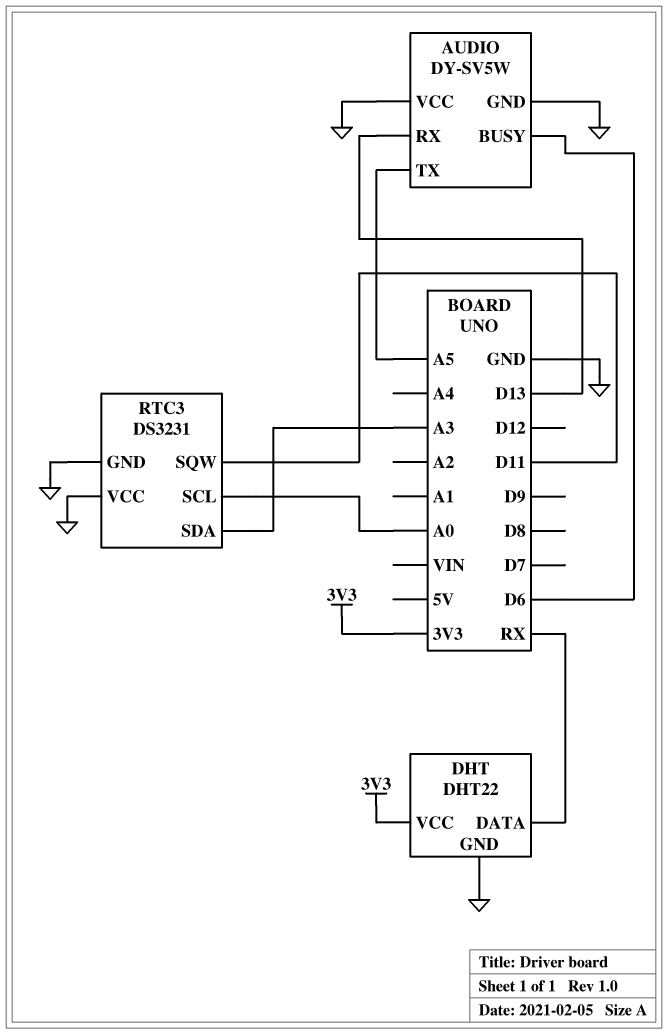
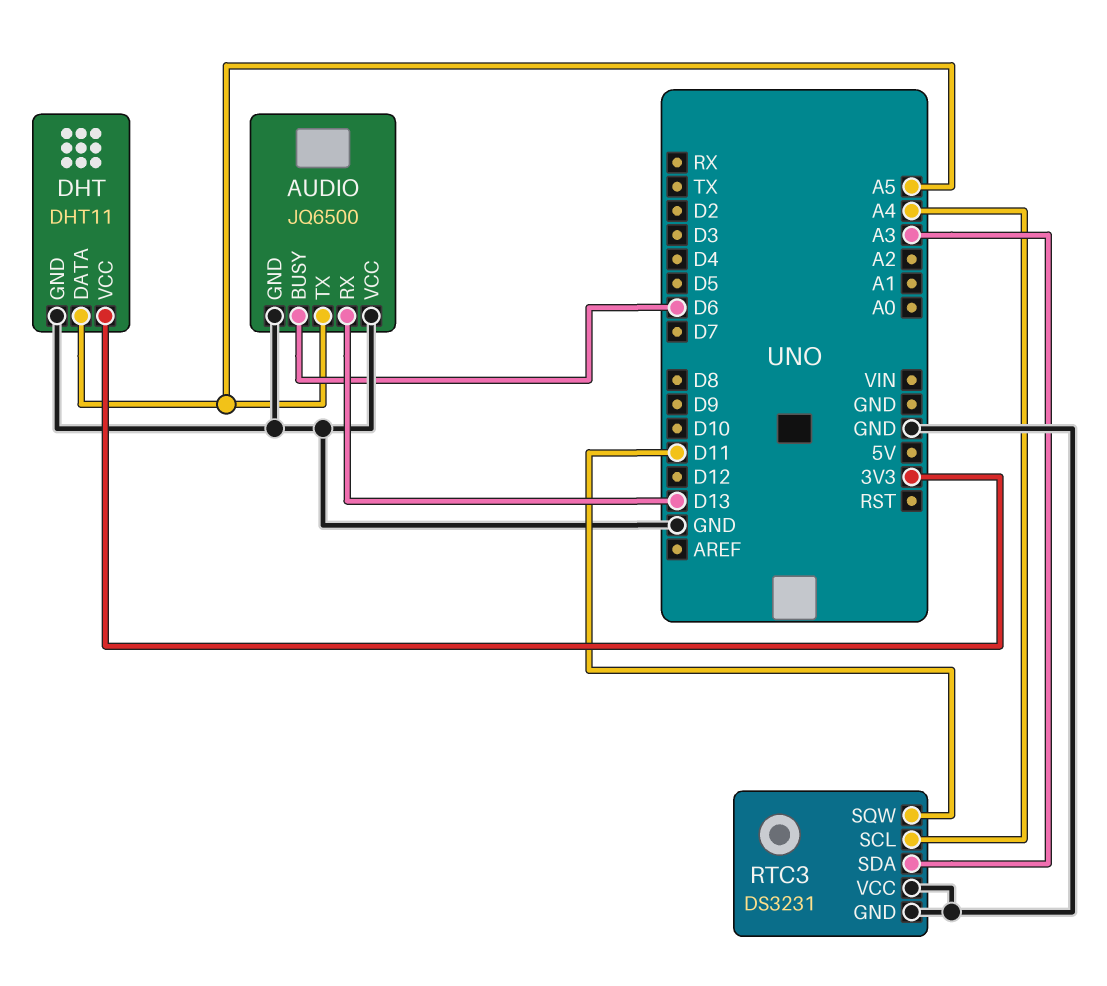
AUDIO: DY-SV5W -> JQ6500
DHT: DHT22 -> DHT11
DHT pin DATA: RX -> A5
RTC3 pin SCL: A0 -> A4

